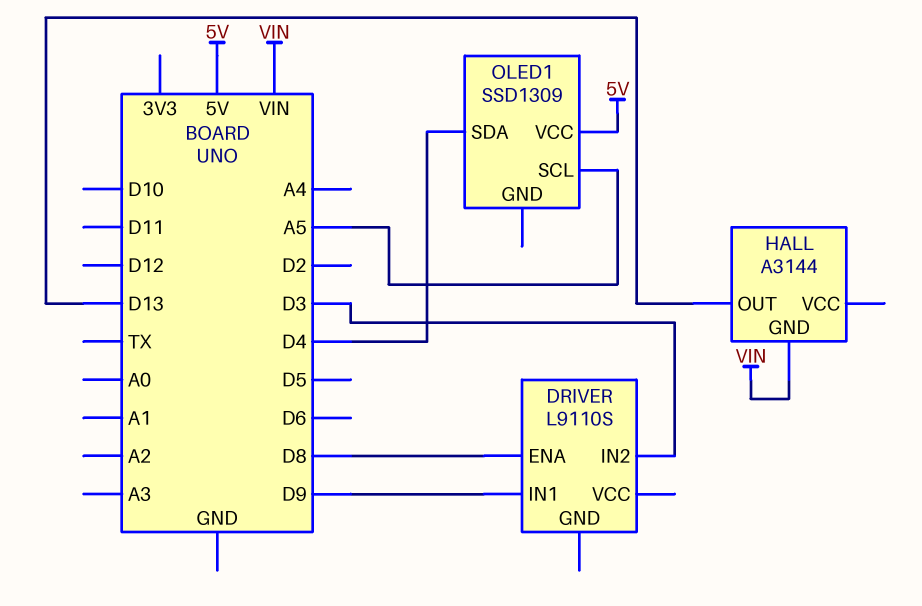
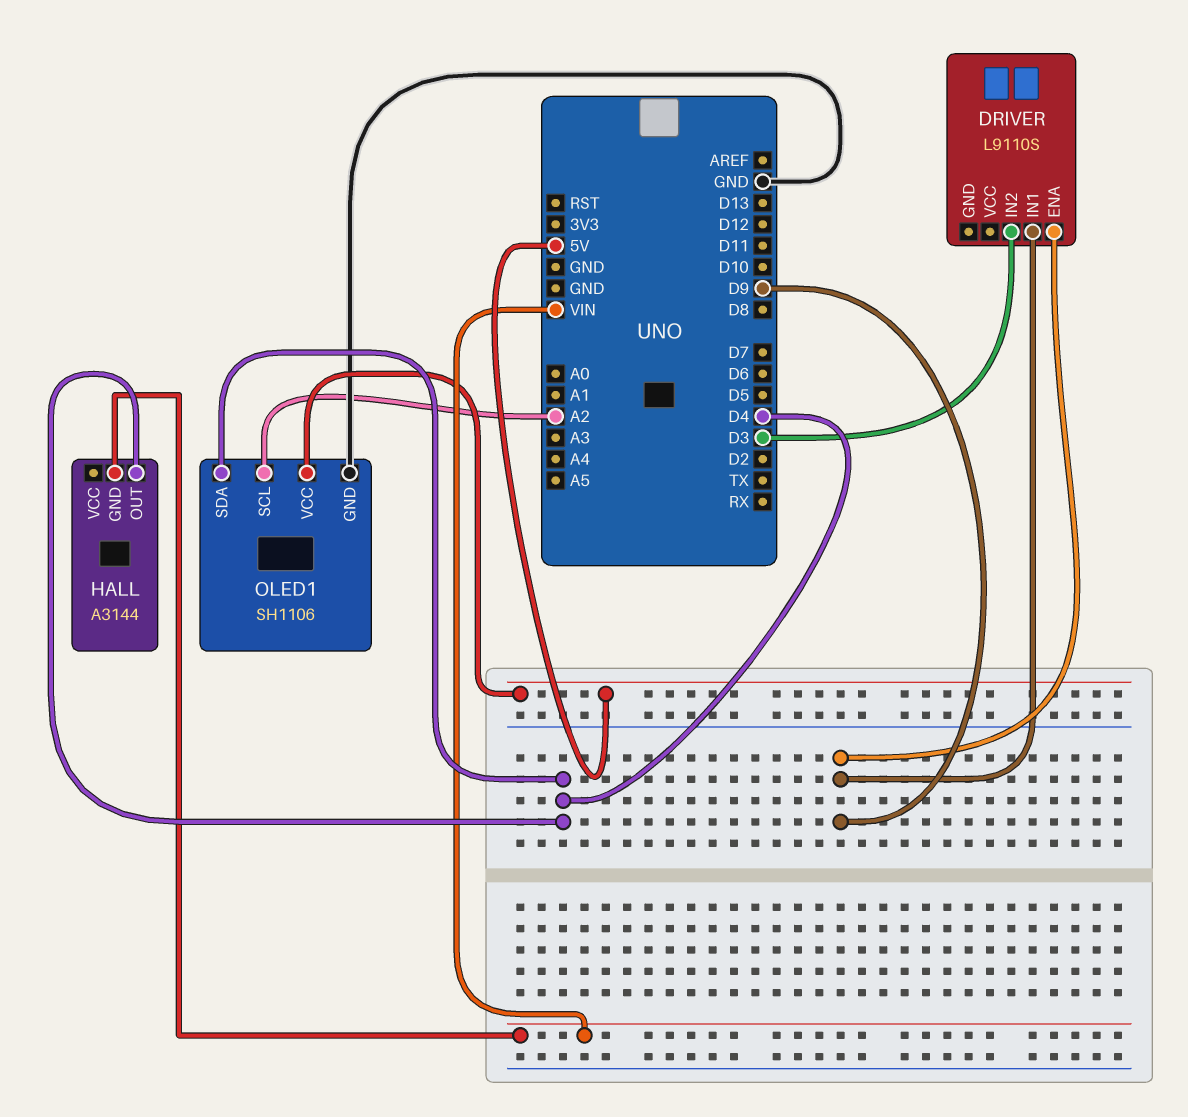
DRIVER pin ENA: D8 -> D9
HALL pin OUT: D13 -> D4
OLED1: SSD1309 -> SH1106
OLED1 pin GND: none -> GND
OLED1 pin SCL: A5 -> A2

